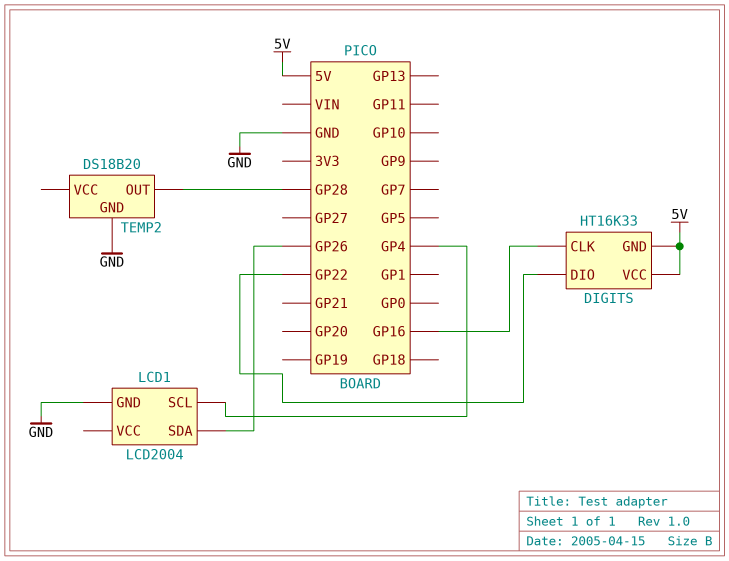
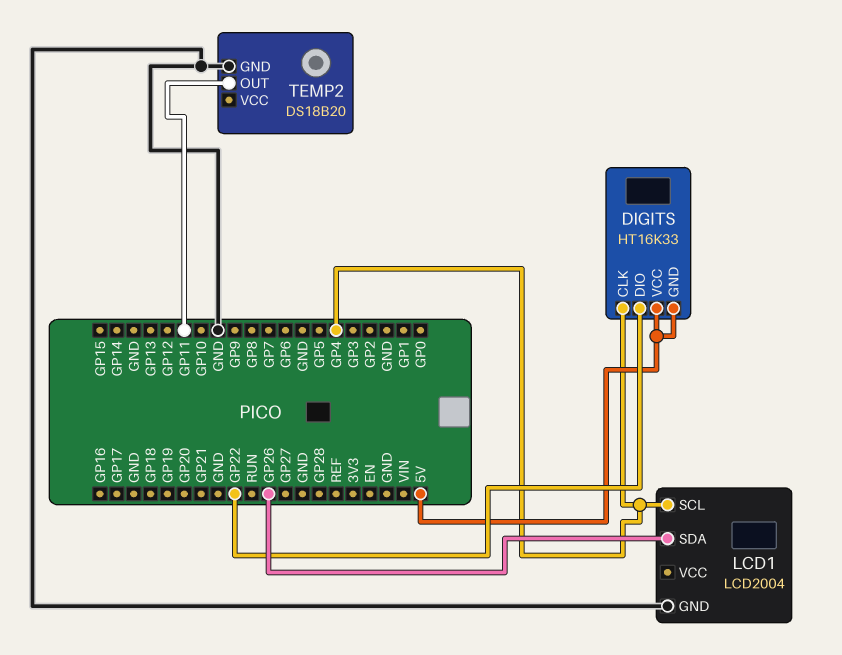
DIGITS pin CLK: GP16 -> GP4
TEMP2 pin OUT: GP28 -> GP11

